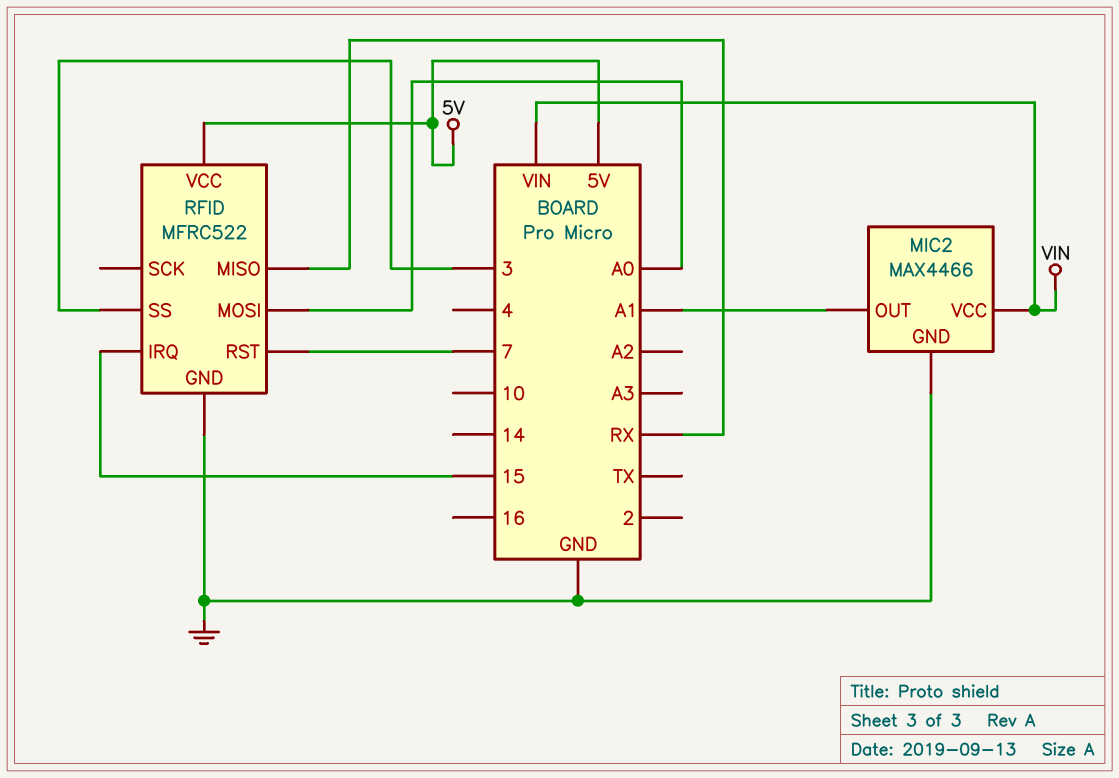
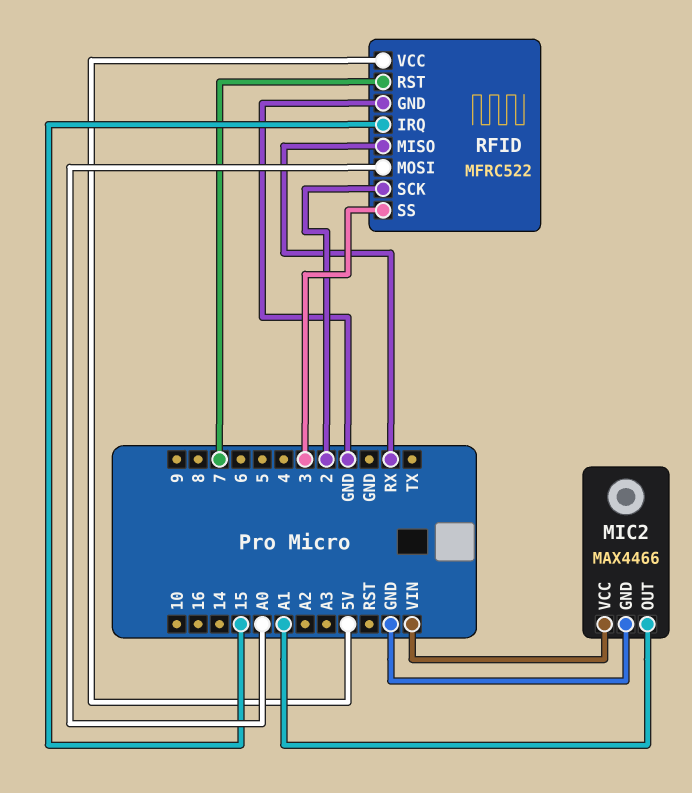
RFID pin SCK: none -> 2

